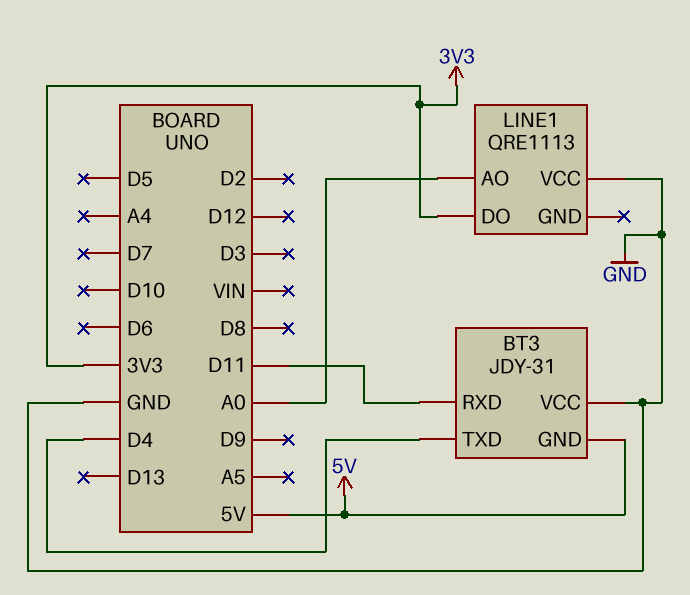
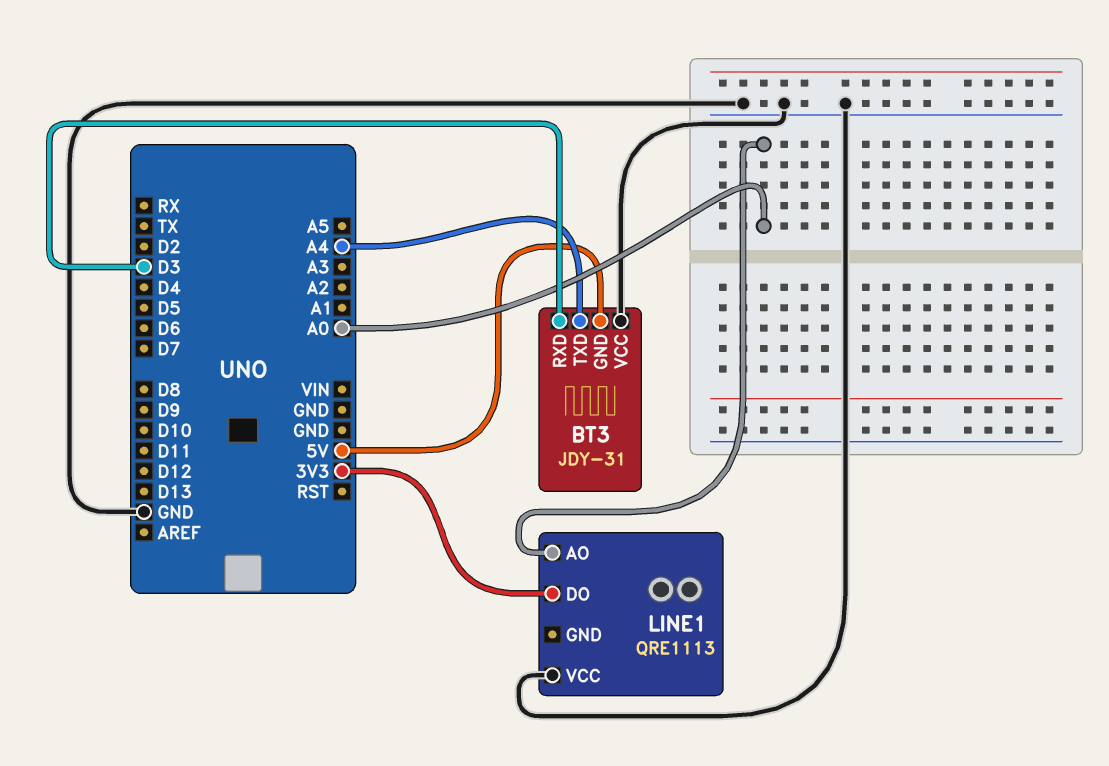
BT3 pin RXD: D11 -> D3
BT3 pin TXD: D4 -> A4

